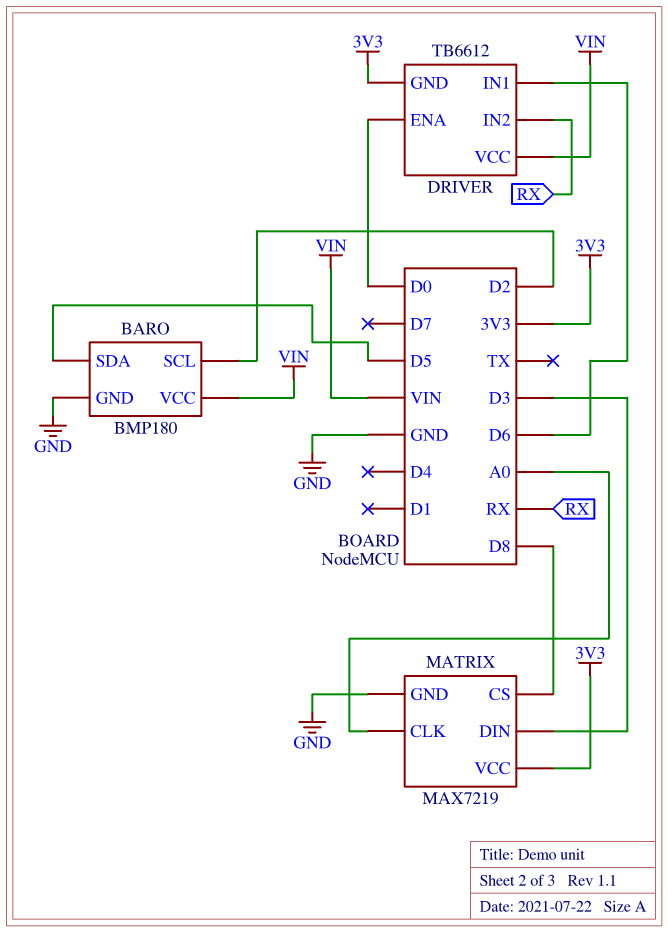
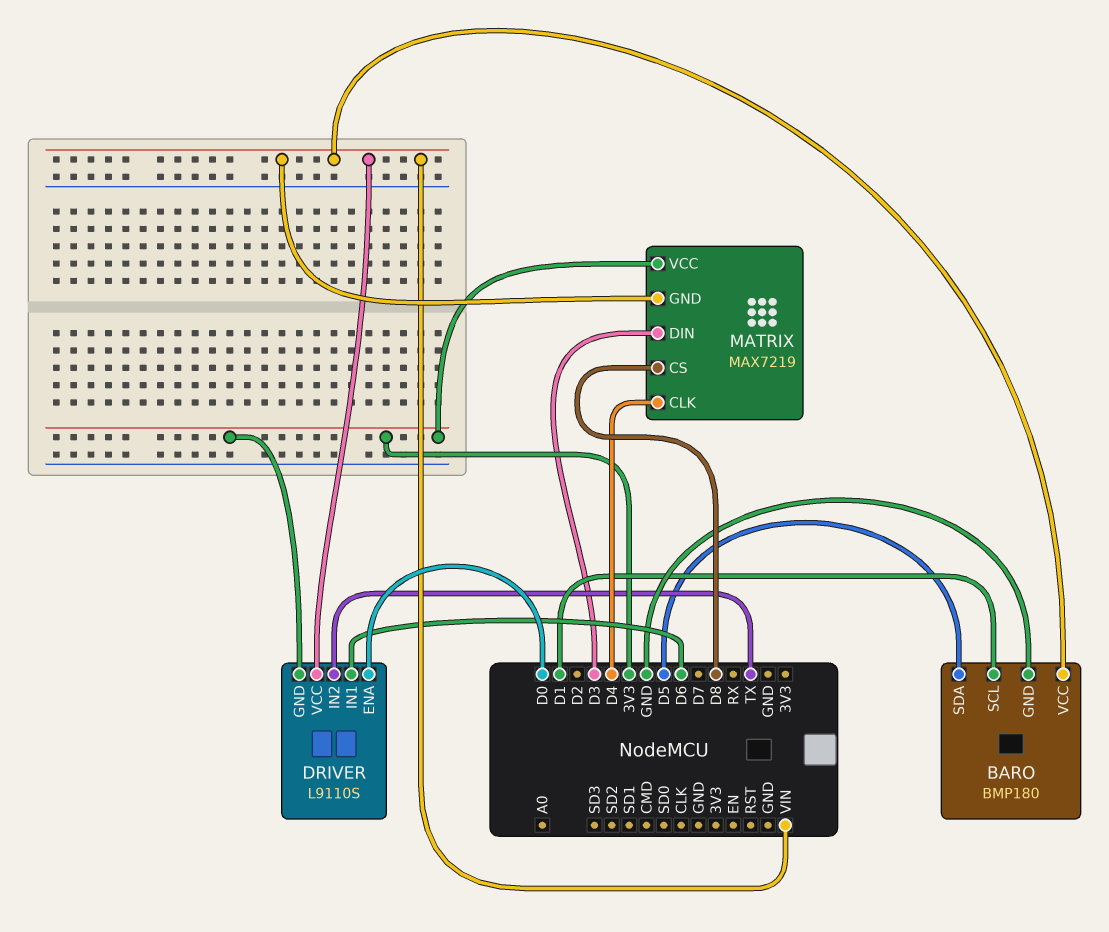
BARO pin SCL: D2 -> D1
DRIVER: TB6612 -> L9110S
DRIVER pin IN2: RX -> TX
MATRIX pin CLK: A0 -> D4
MATRIX pin GND: GND -> VIN

